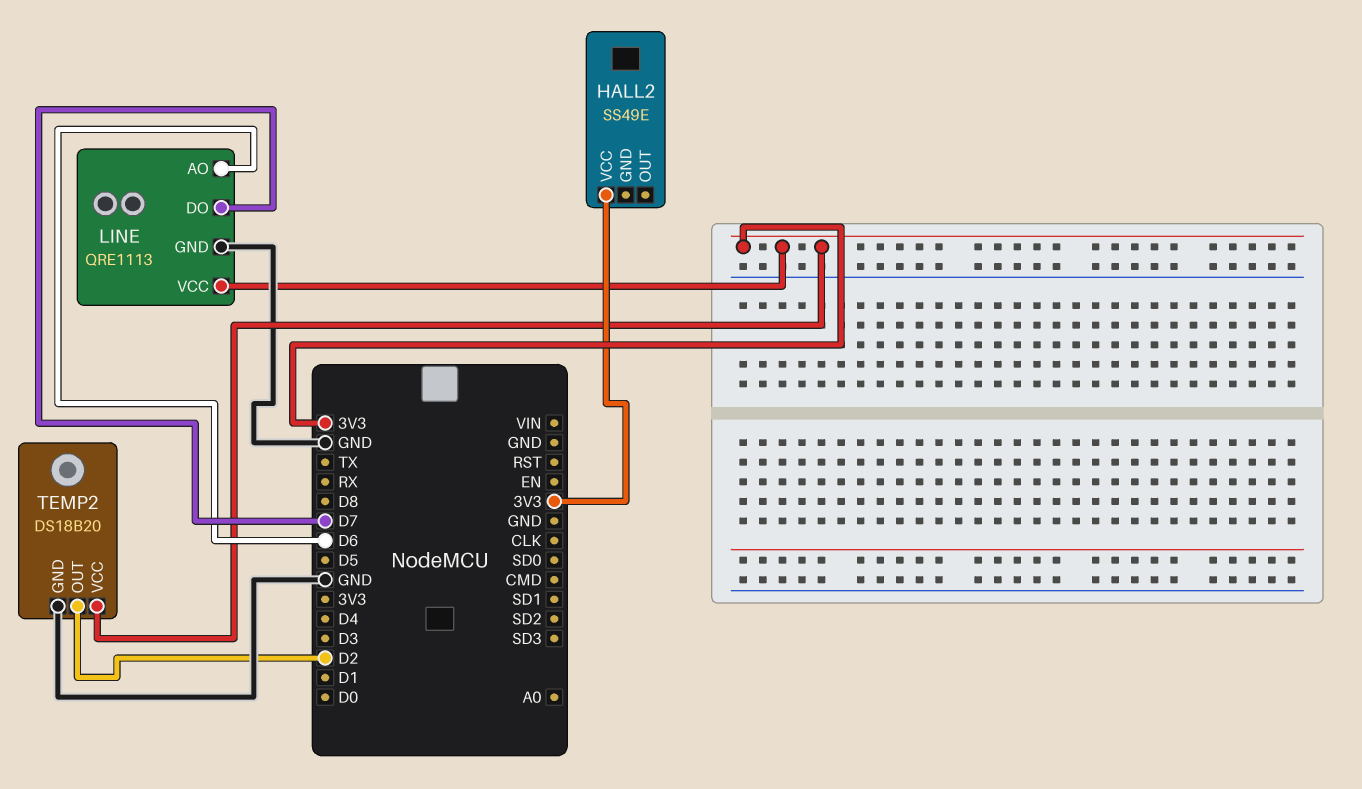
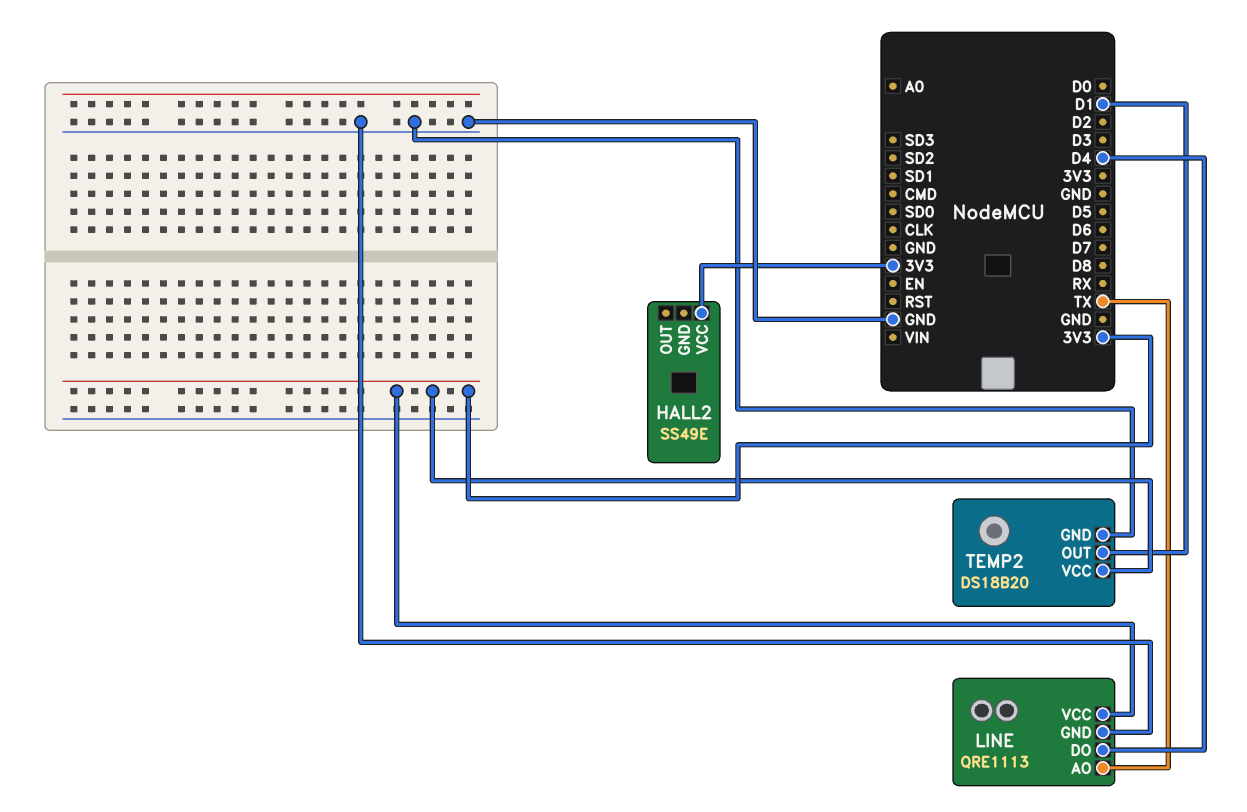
LINE pin AO: D6 -> TX
LINE pin DO: D7 -> D4
TEMP2 pin OUT: D2 -> D1

